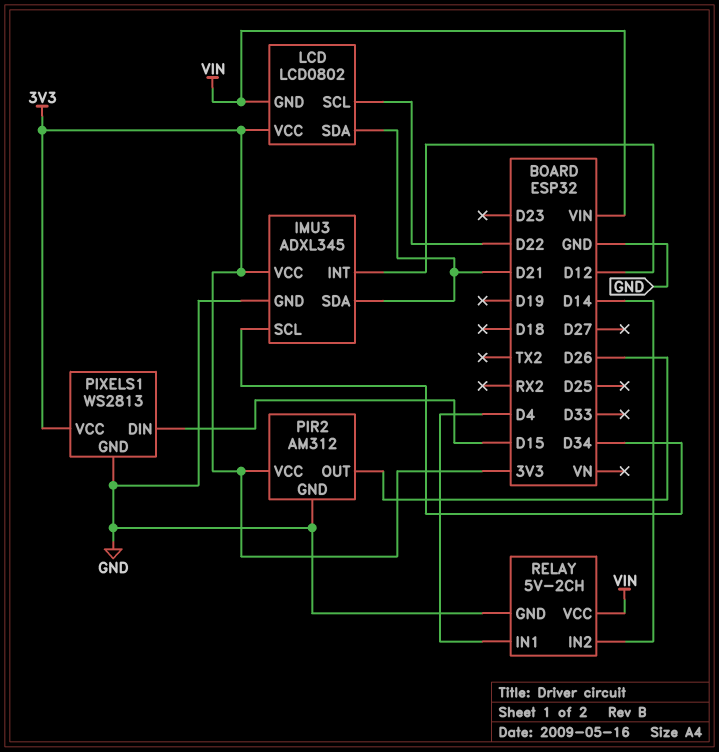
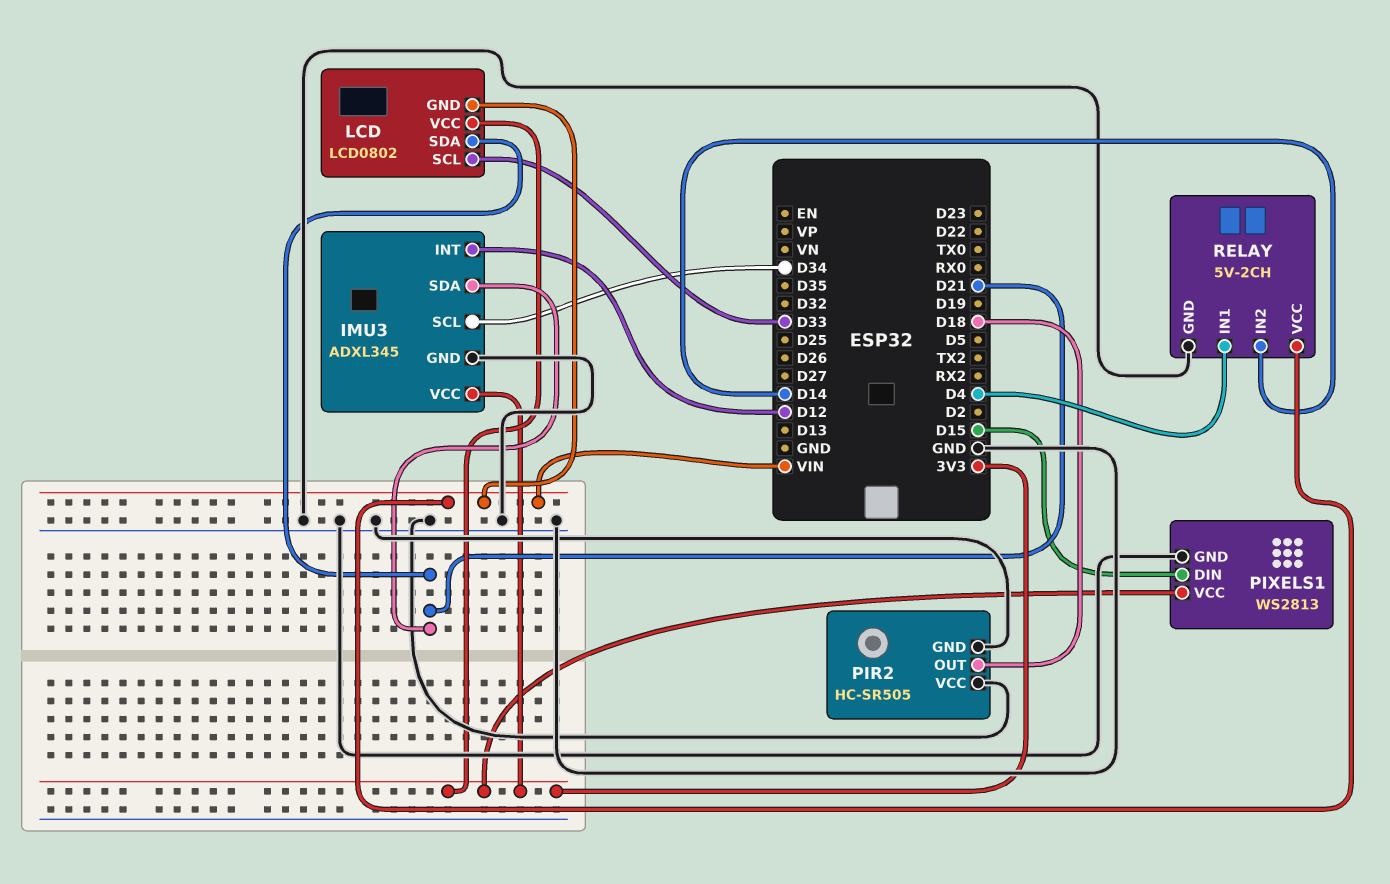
LCD pin SCL: D22 -> D33
PIR2: AM312 -> HC-SR505
PIR2 pin OUT: D26 -> D18
PIR2 pin VCC: 3V3 -> GND

